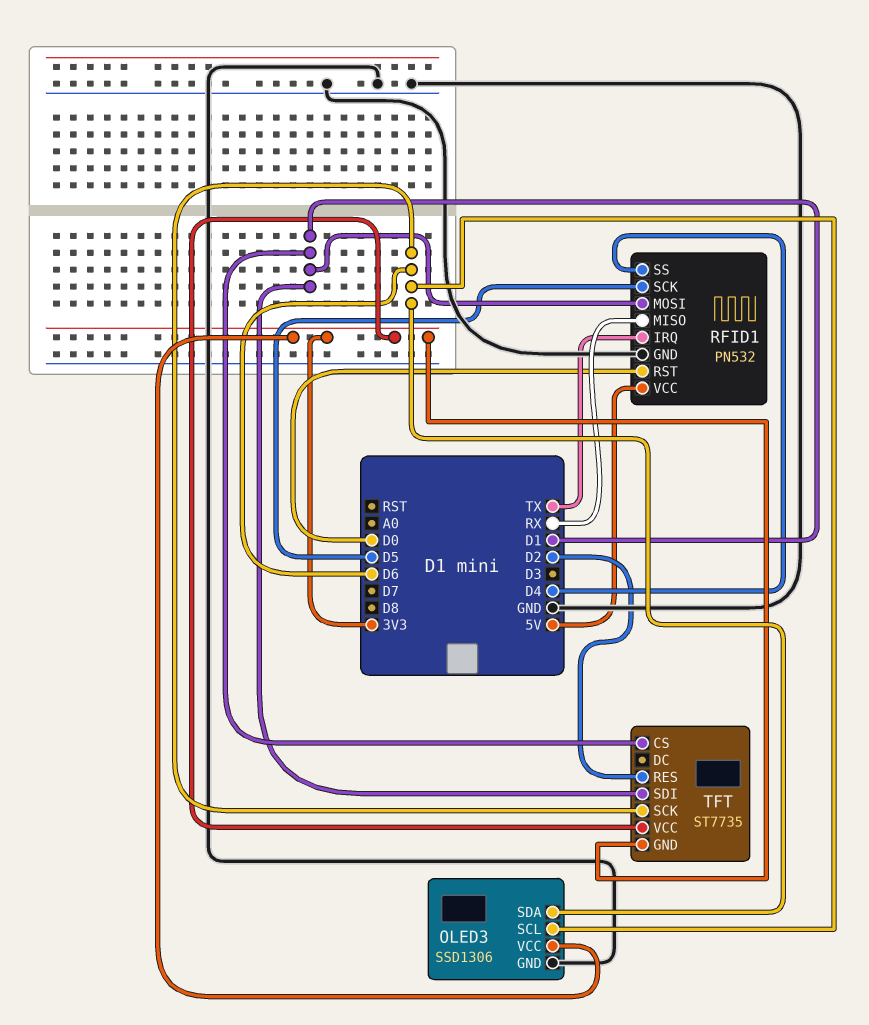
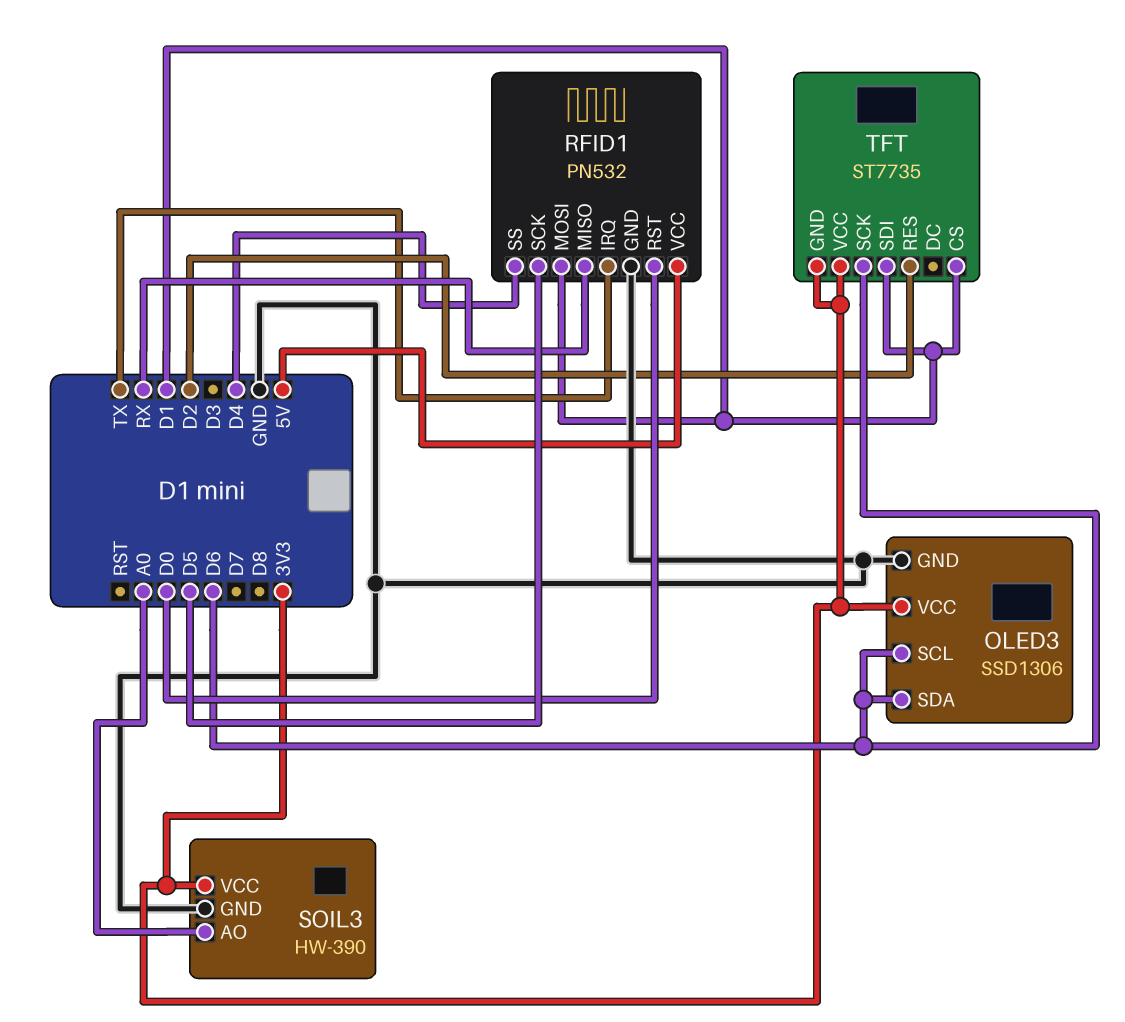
SOIL3: none -> HW-390
SOIL3 pin AO: none -> A0
SOIL3 pin GND: none -> GND
SOIL3 pin VCC: none -> 3V3

